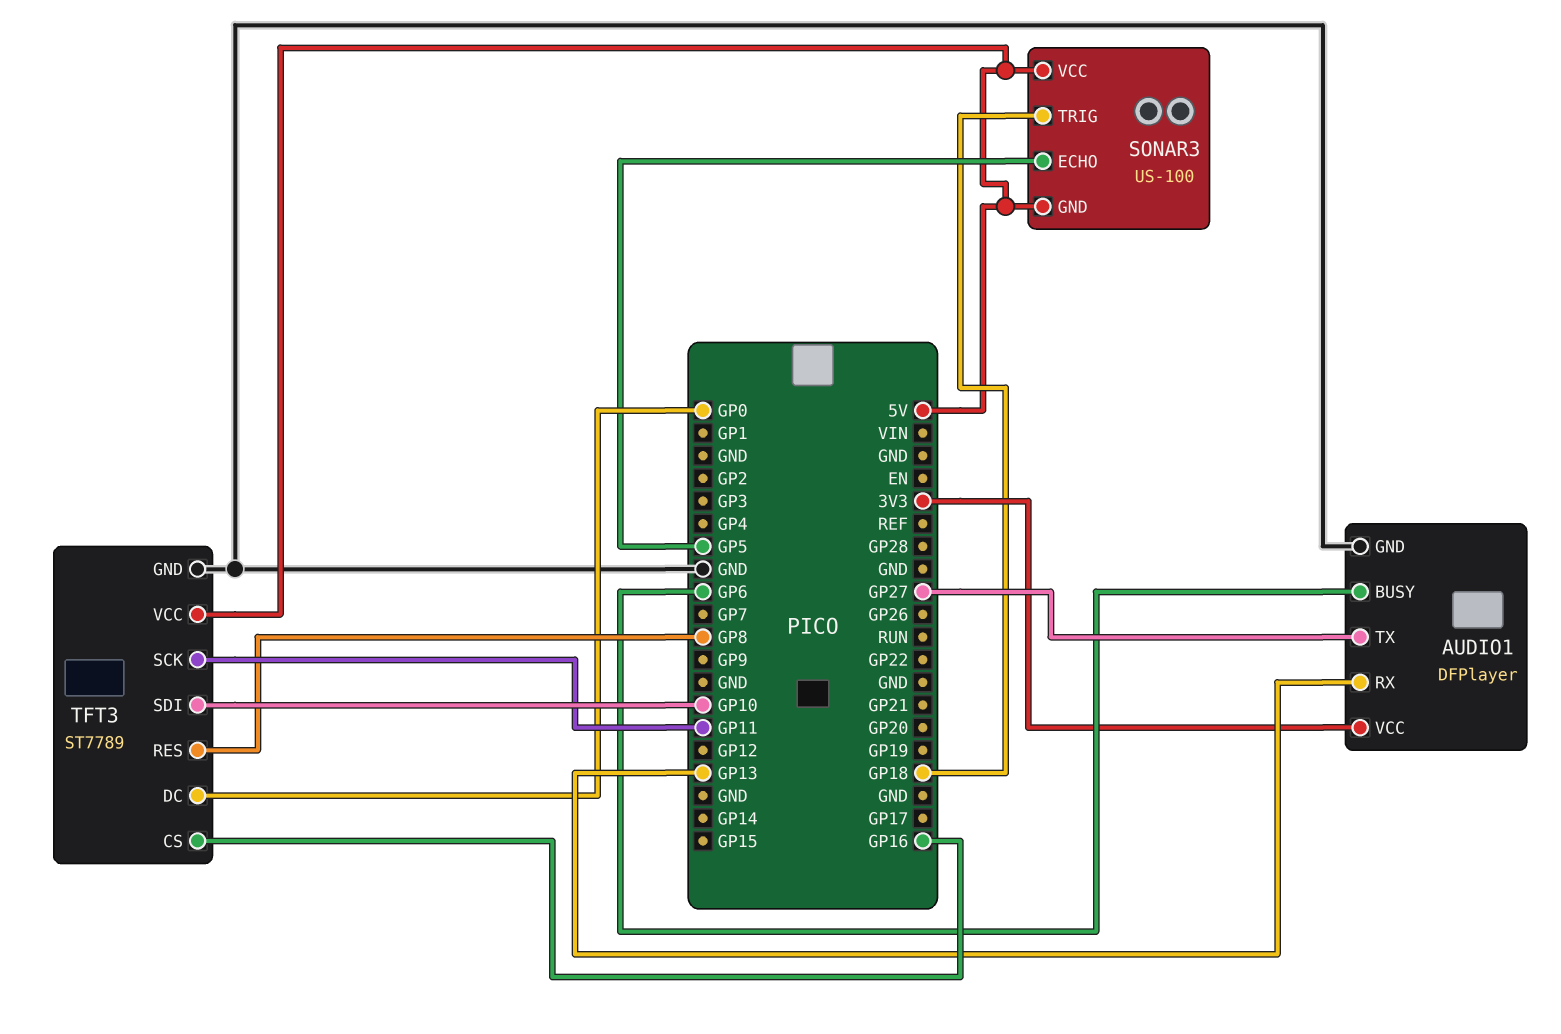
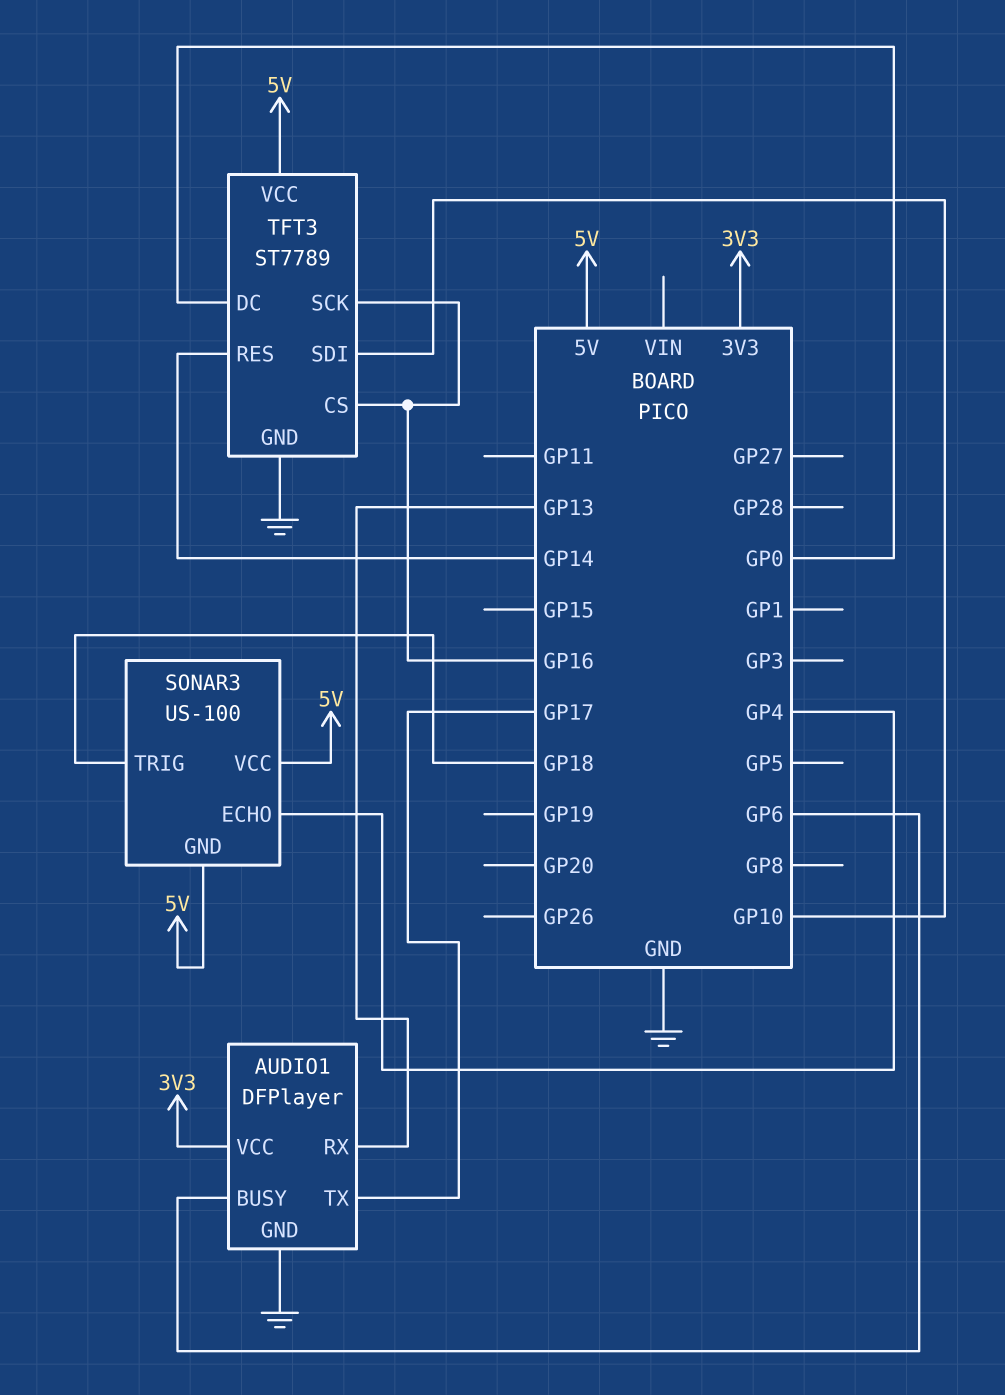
AUDIO1 pin TX: GP27 -> GP17
SONAR3 pin ECHO: GP5 -> GP4
TFT3 pin RES: GP8 -> GP14
TFT3 pin SCK: GP11 -> GP16

